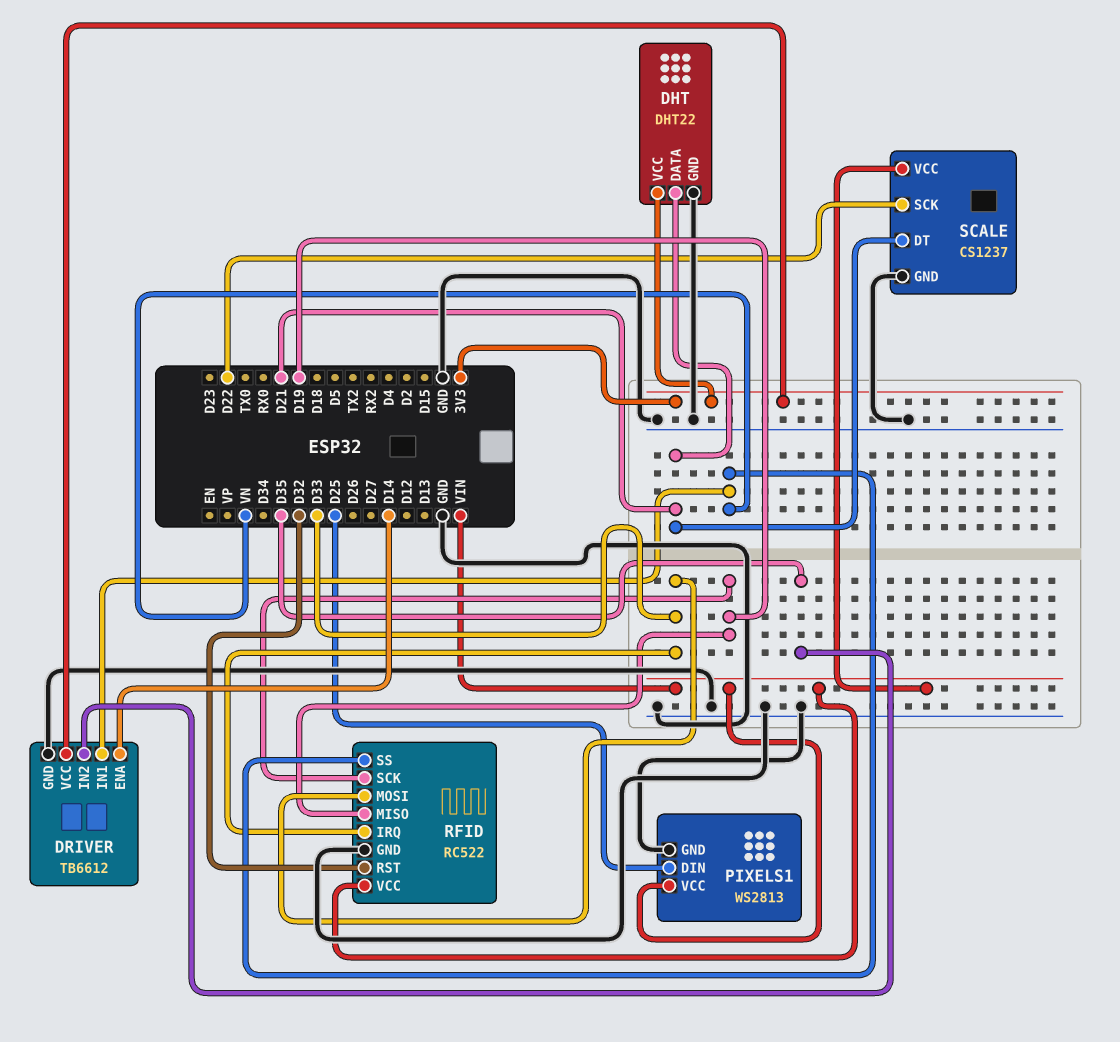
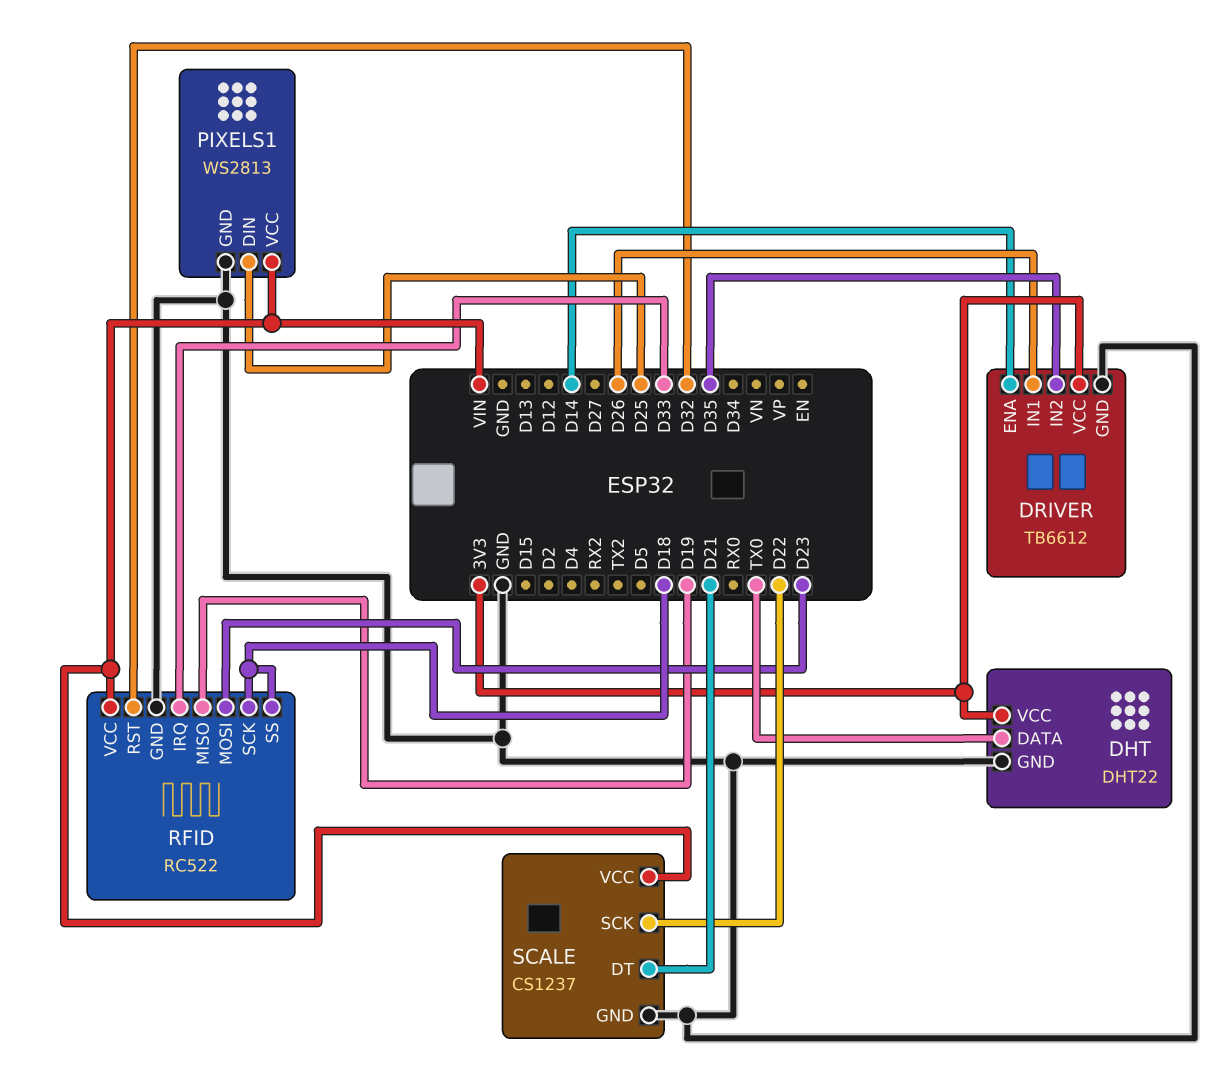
DHT pin DATA: D21 -> TX0
DRIVER pin IN1: VN -> D26
RFID pin MOSI: D33 -> D23
RFID pin SCK: D19 -> D18
RFID pin SS: VN -> D18

